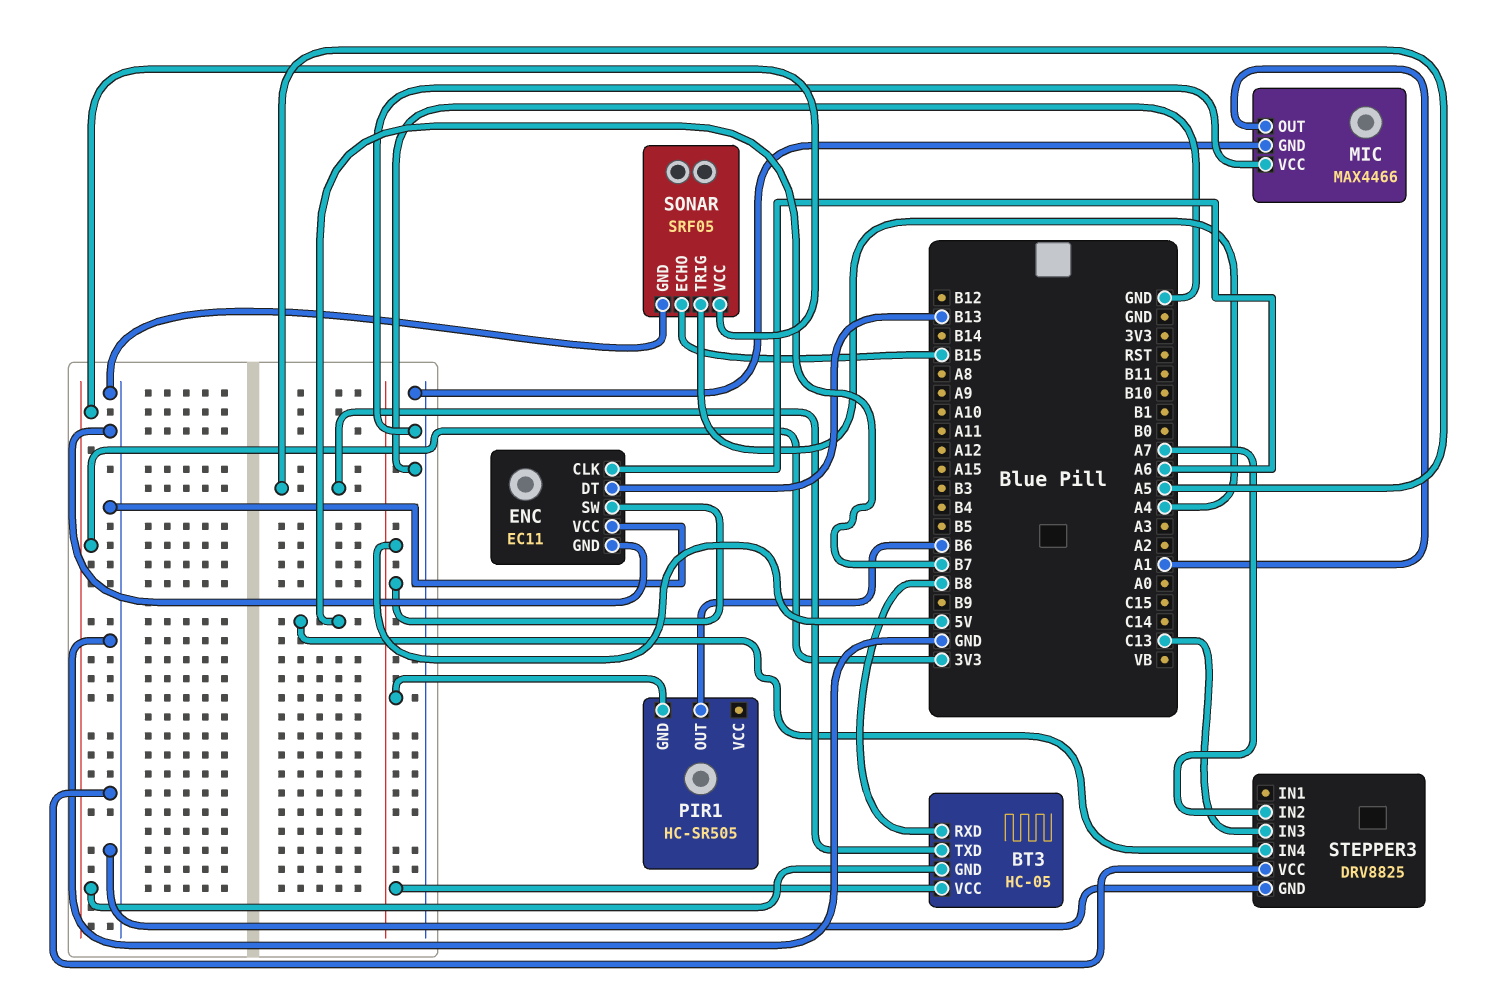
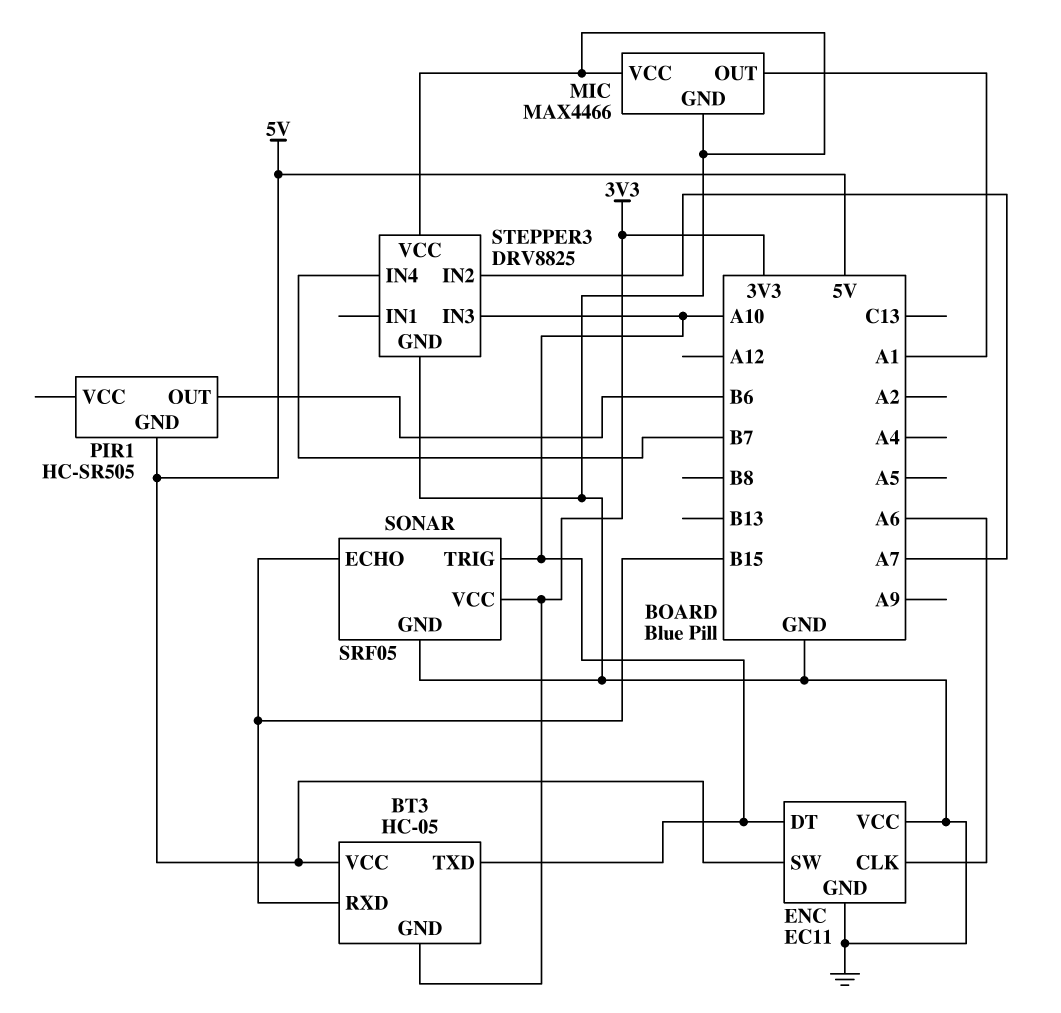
BT3 pin RXD: B8 -> B15
BT3 pin TXD: A5 -> A10
ENC pin DT: B13 -> A10
SONAR pin TRIG: A4 -> A10
STEPPER3 pin IN3: C13 -> A10

